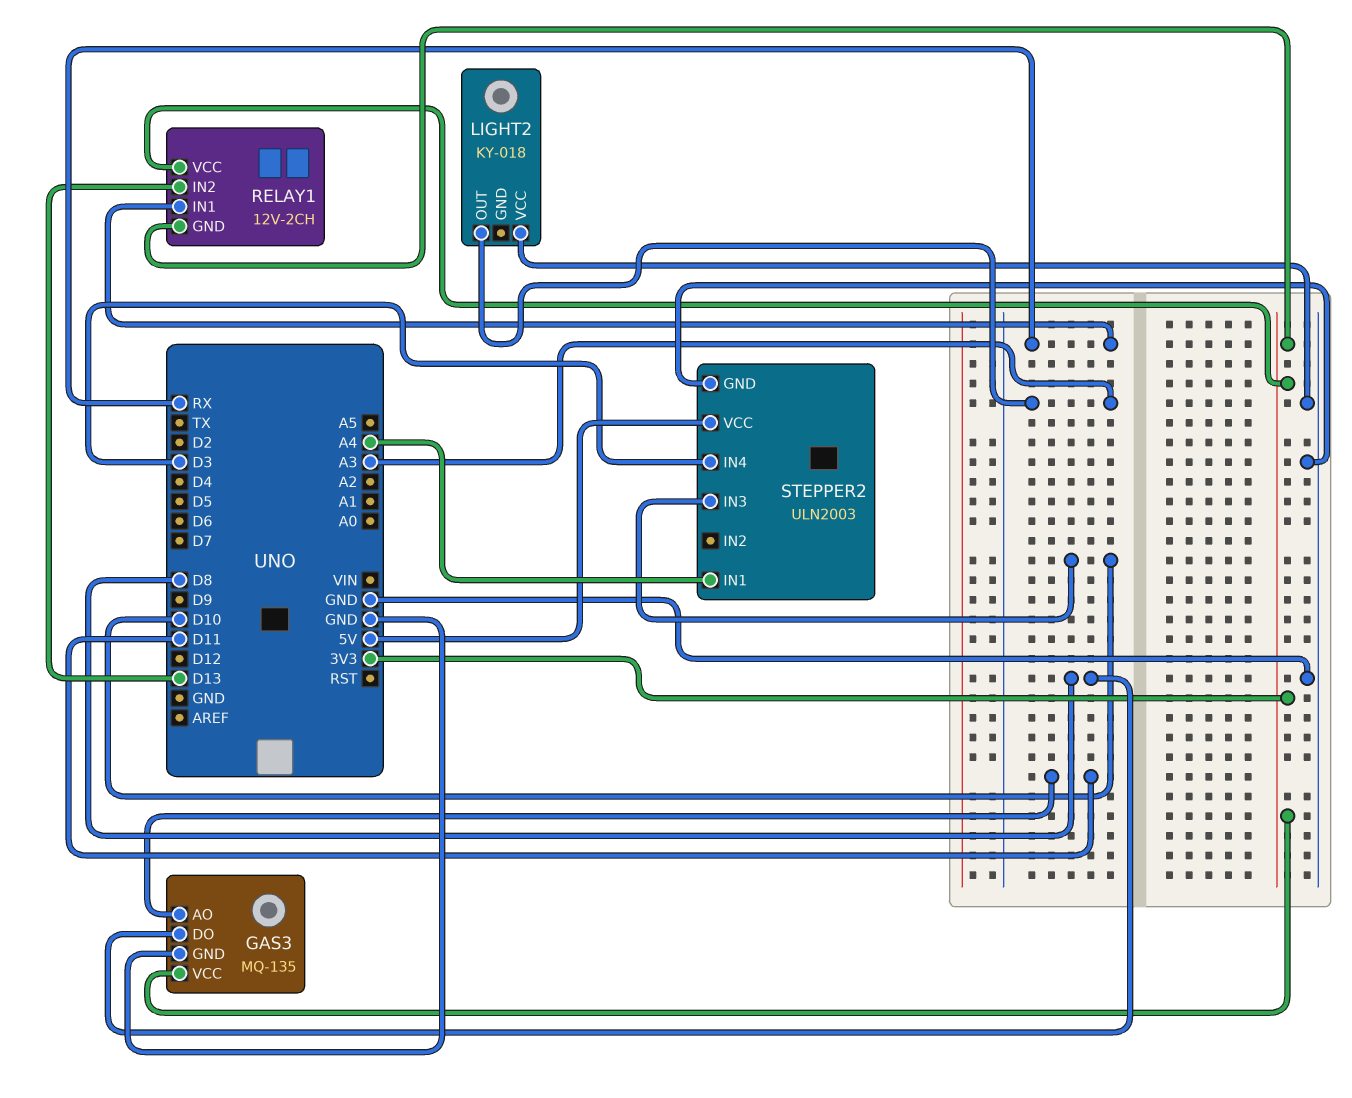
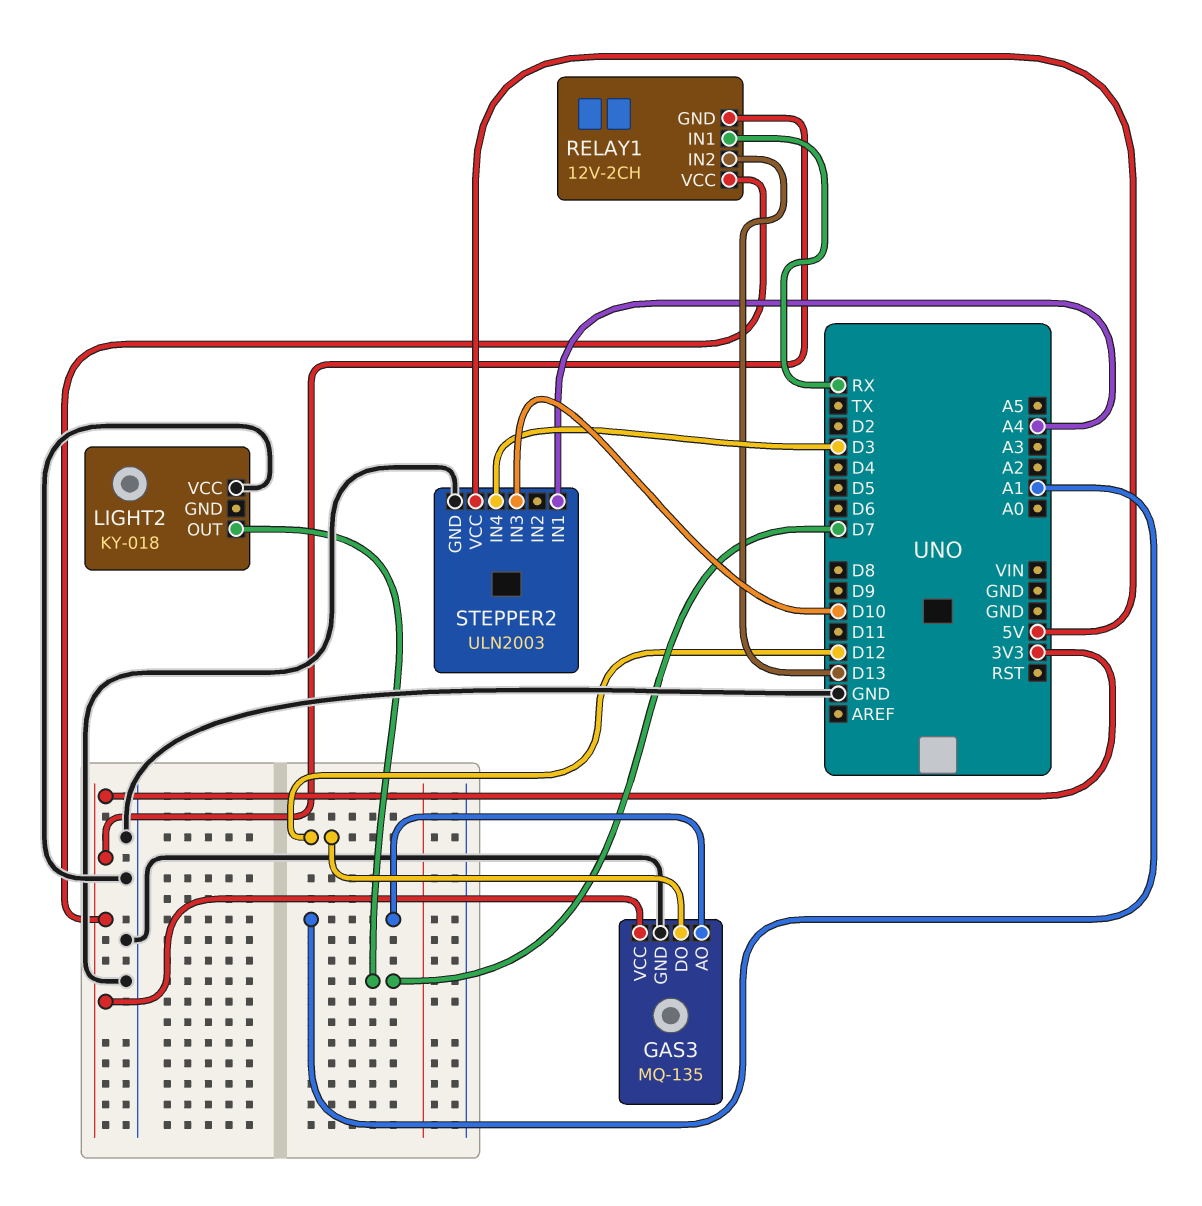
GAS3 pin AO: D11 -> A1
GAS3 pin DO: D8 -> D12
LIGHT2 pin OUT: A3 -> D7

